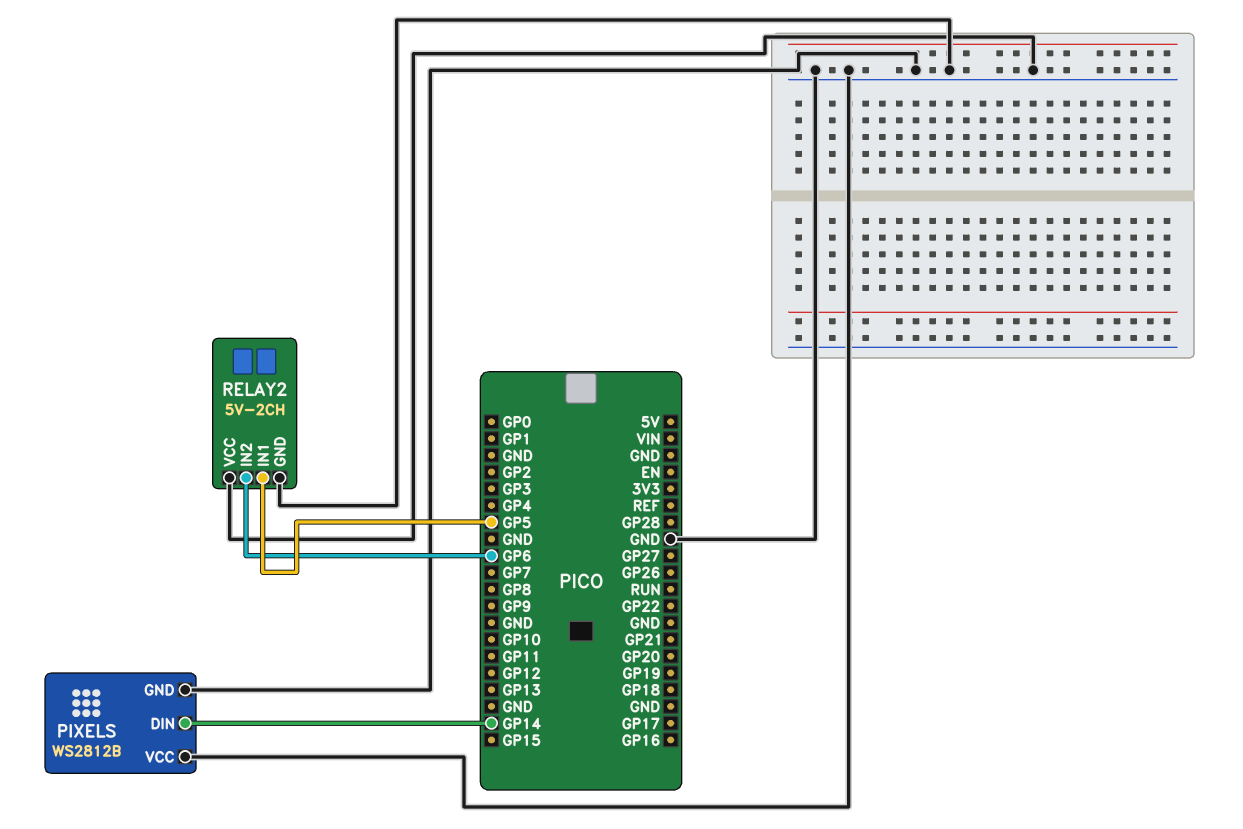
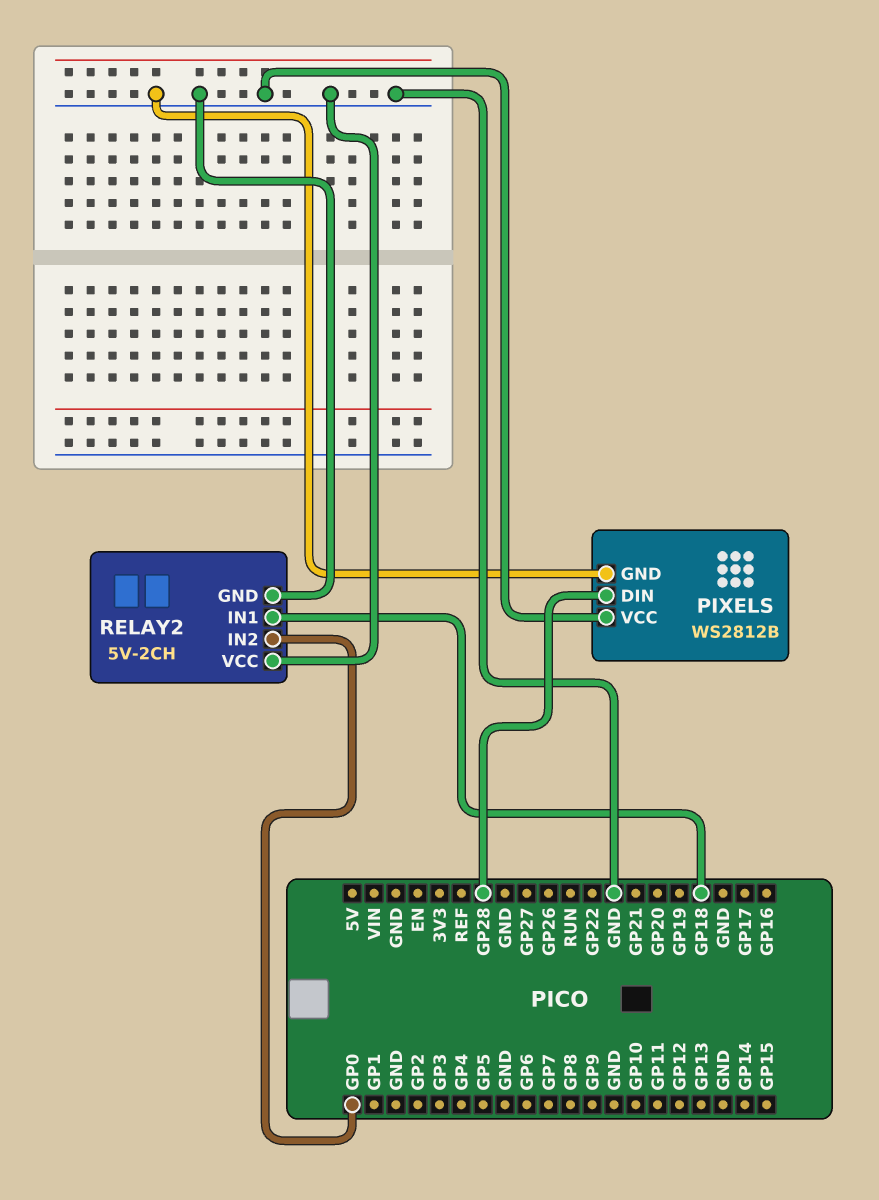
PIXELS pin DIN: GP14 -> GP28
RELAY2 pin IN1: GP5 -> GP18
RELAY2 pin IN2: GP6 -> GP0

